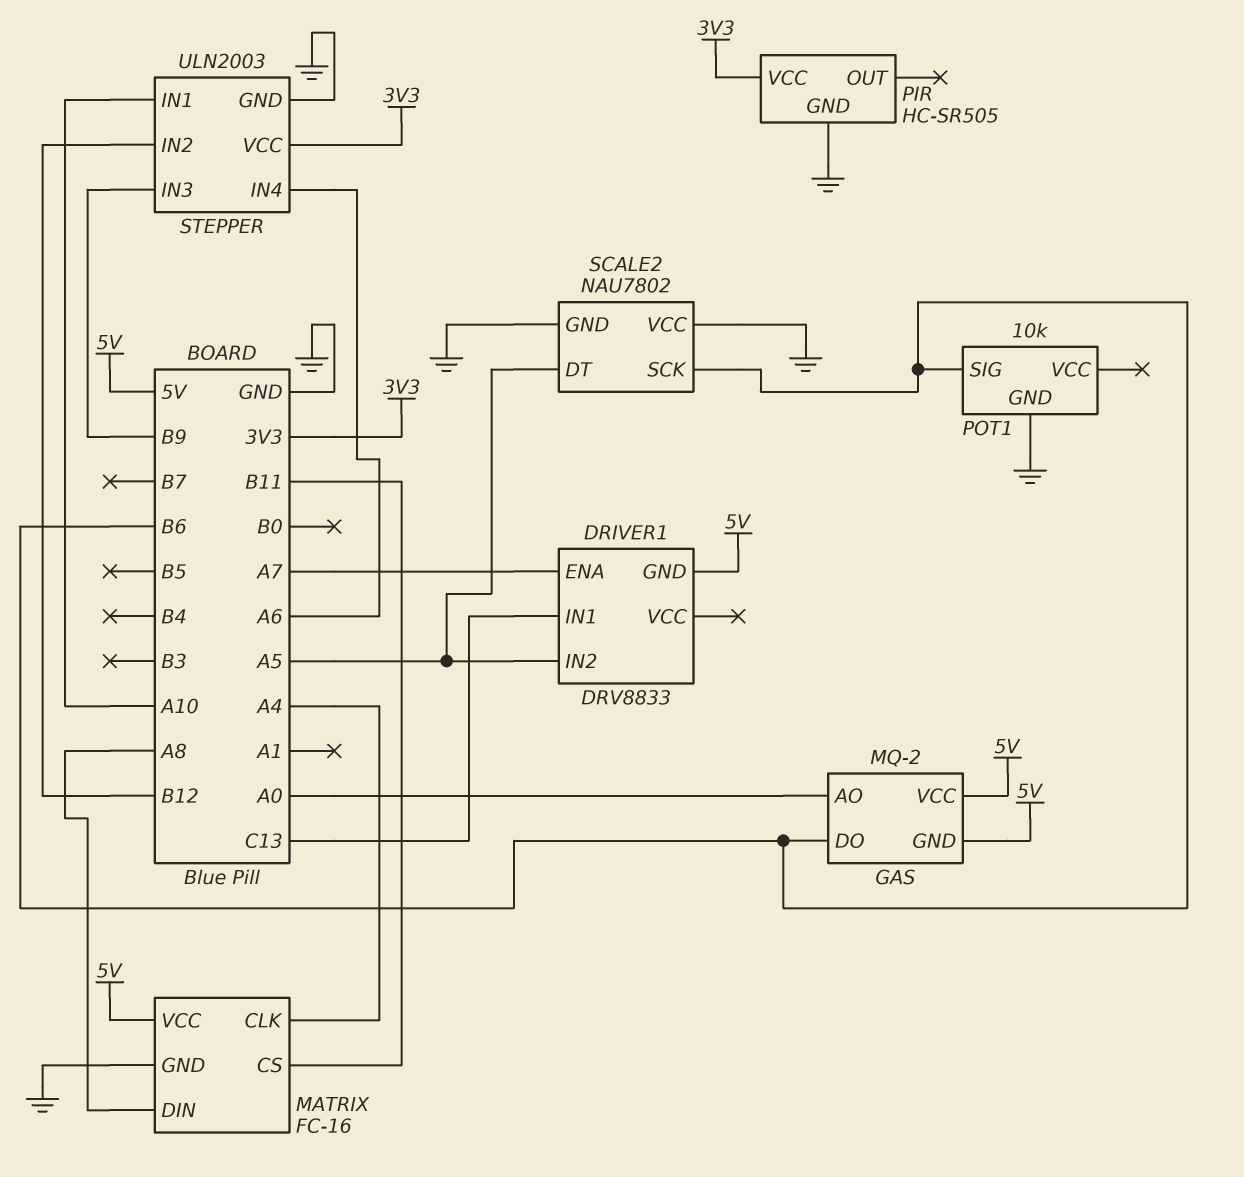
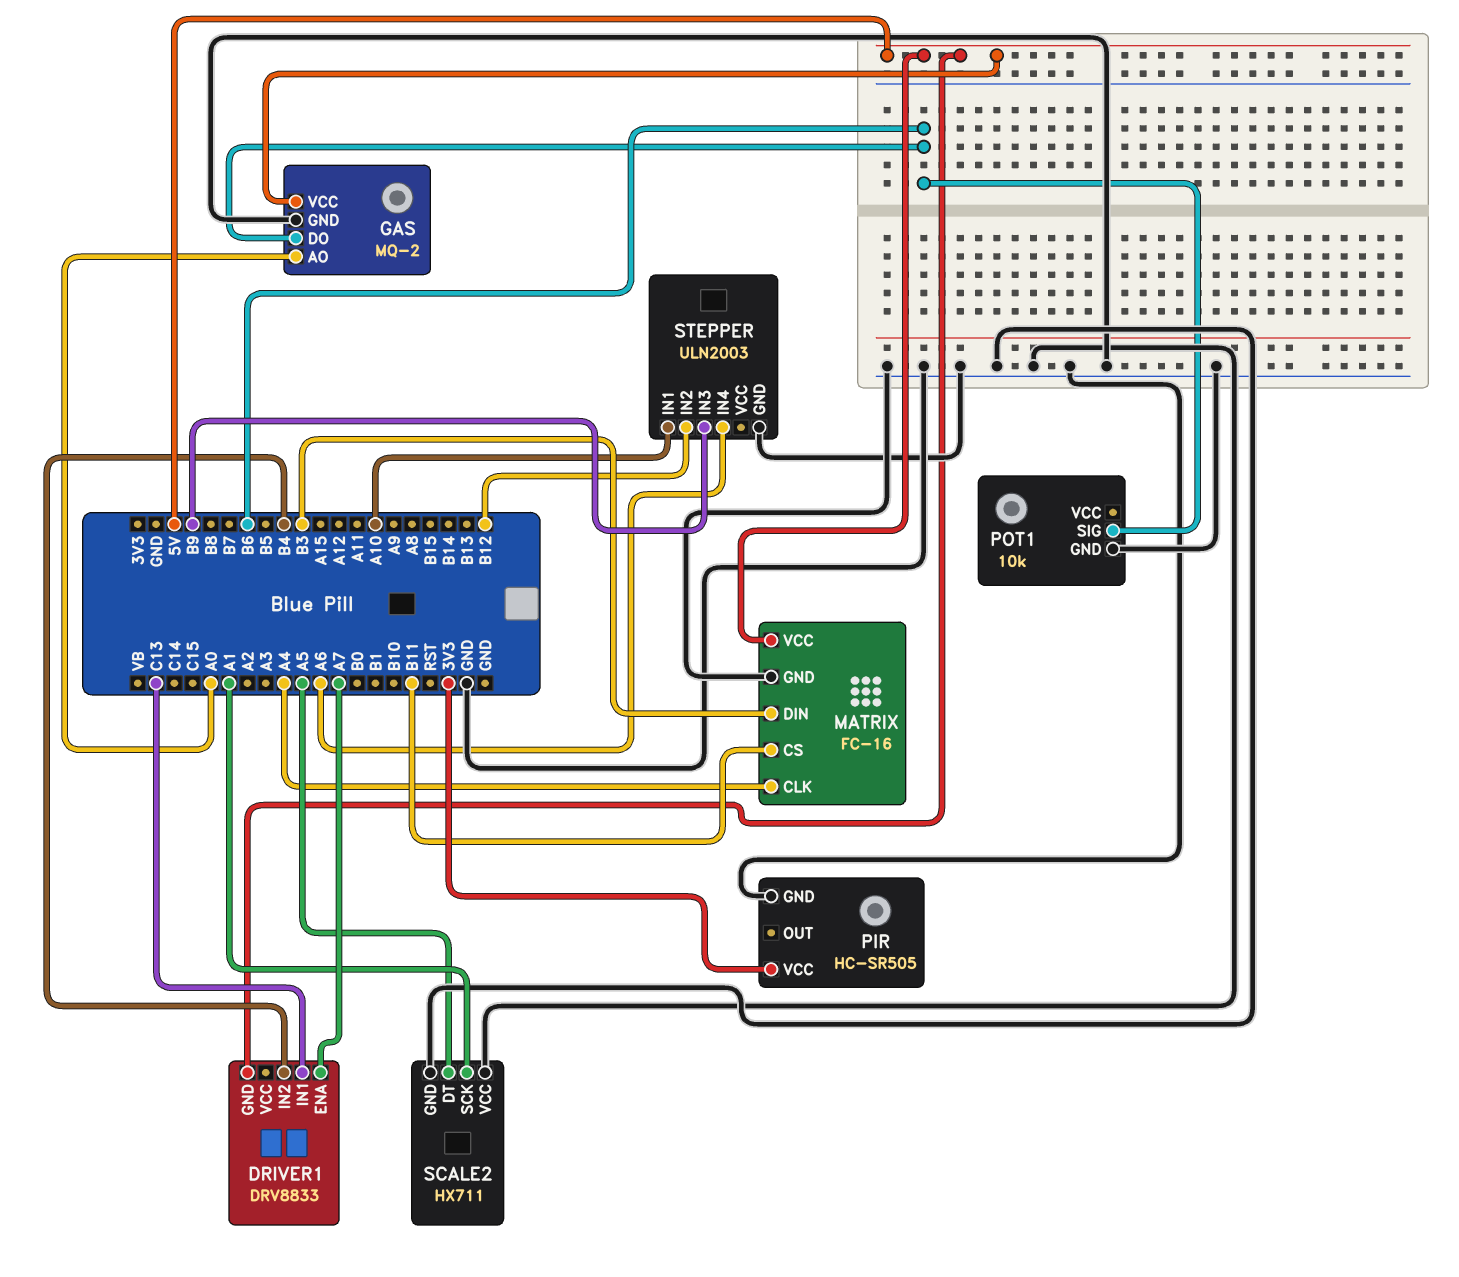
DRIVER1 pin IN2: A5 -> B4
GAS pin GND: 5V -> GND
MATRIX pin DIN: A8 -> B3
SCALE2: NAU7802 -> HX711
SCALE2 pin SCK: B6 -> A1
STEPPER pin VCC: 3V3 -> none

